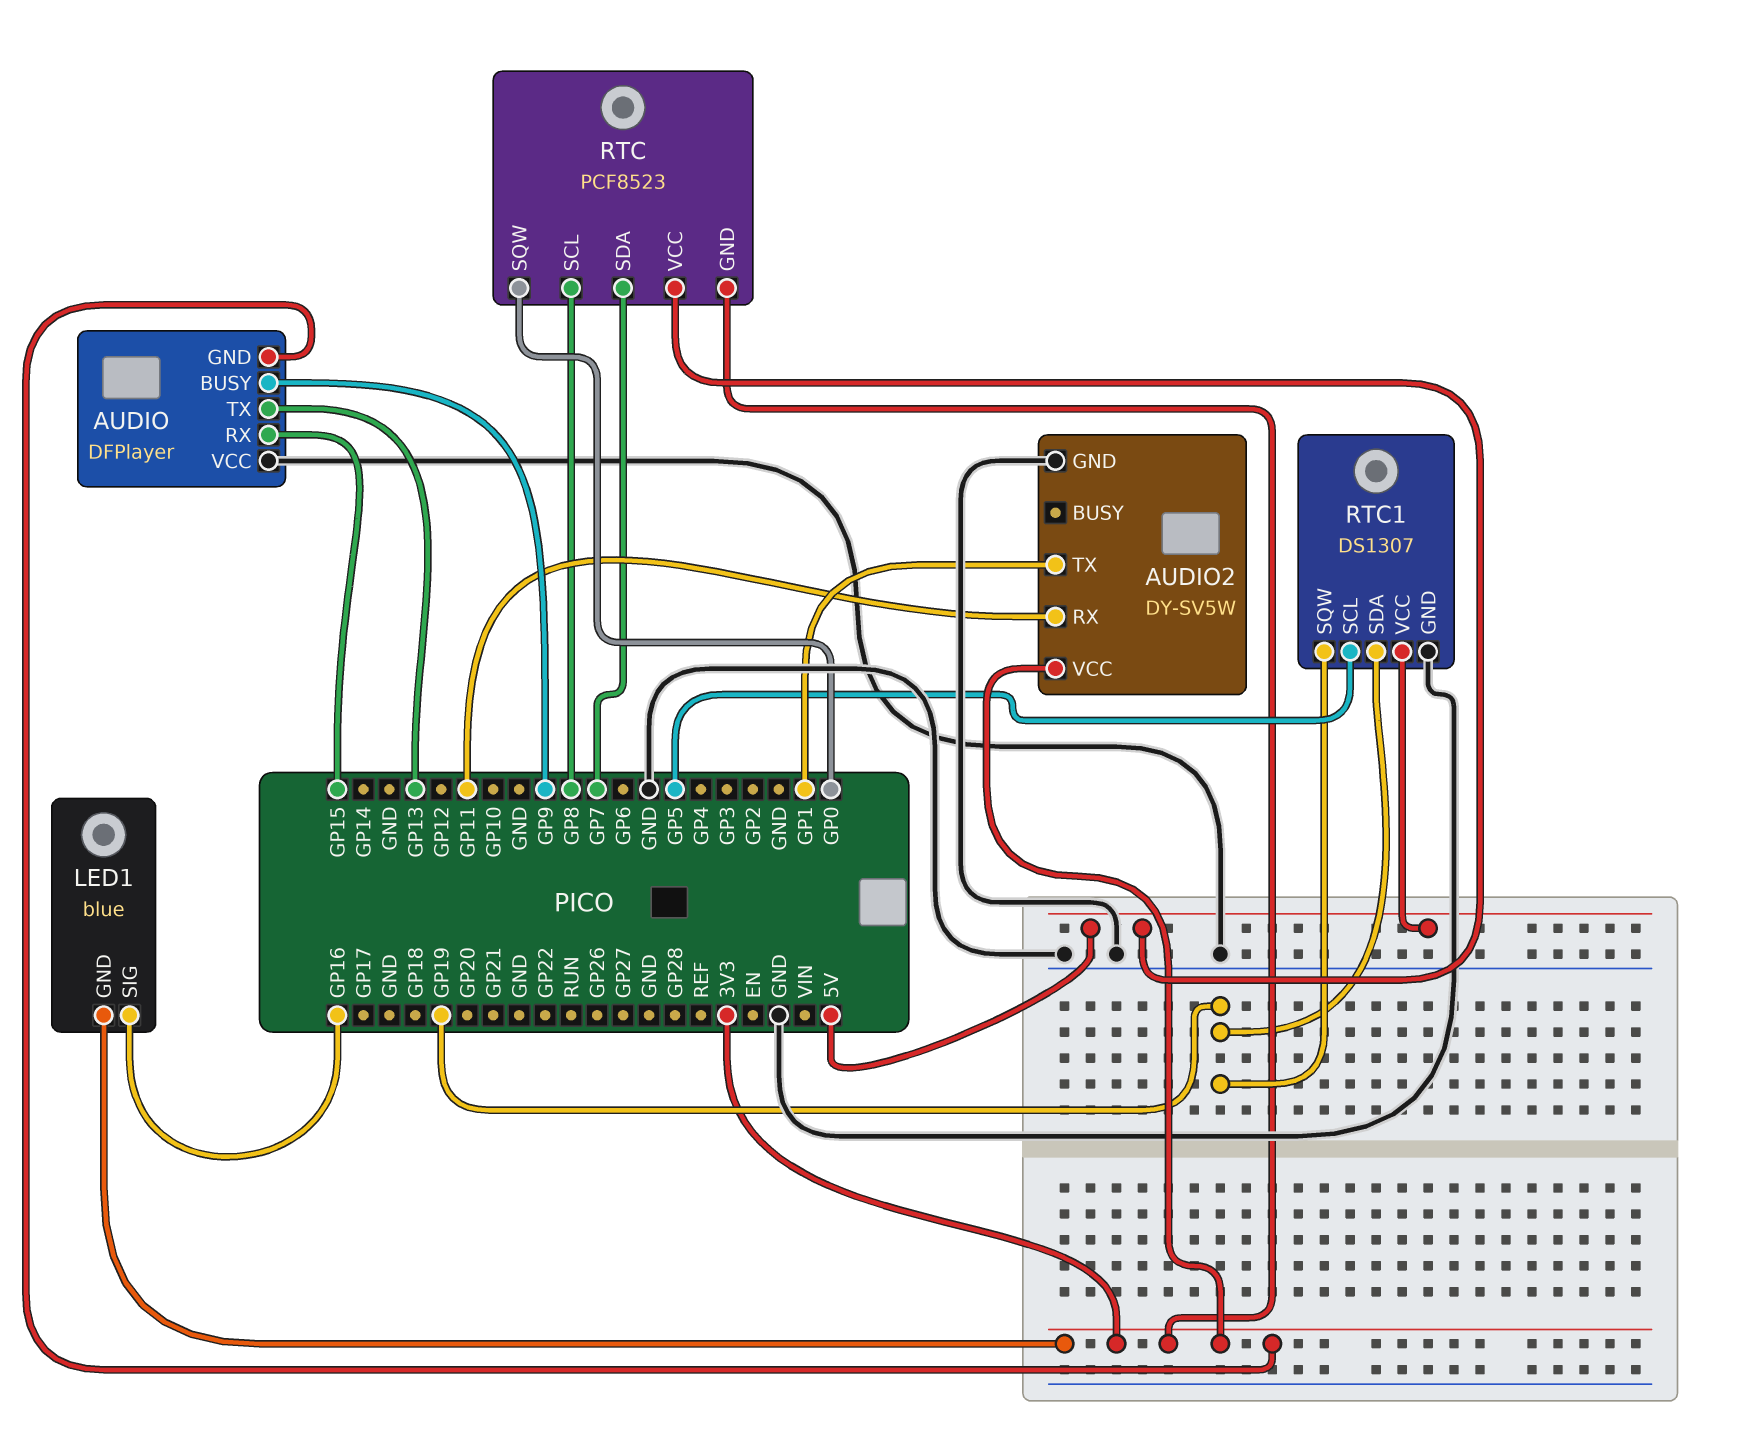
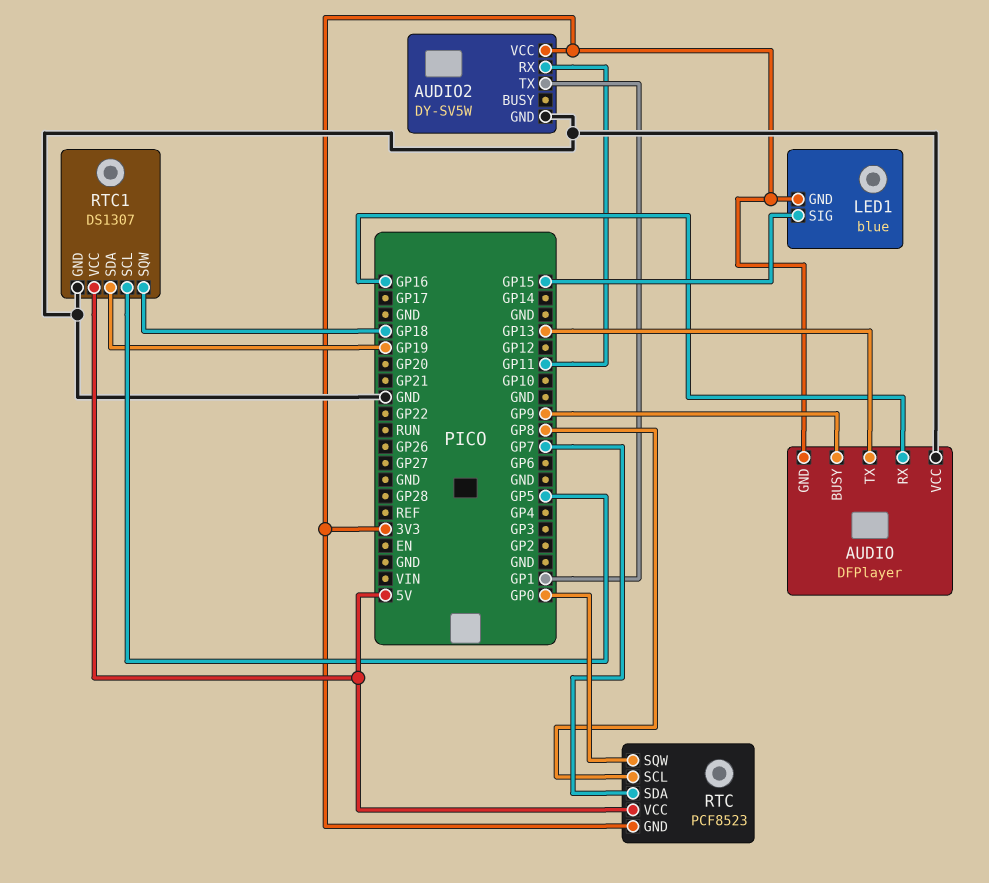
AUDIO pin RX: GP15 -> GP16
LED1 pin SIG: GP16 -> GP15
RTC1 pin SQW: GP19 -> GP18

